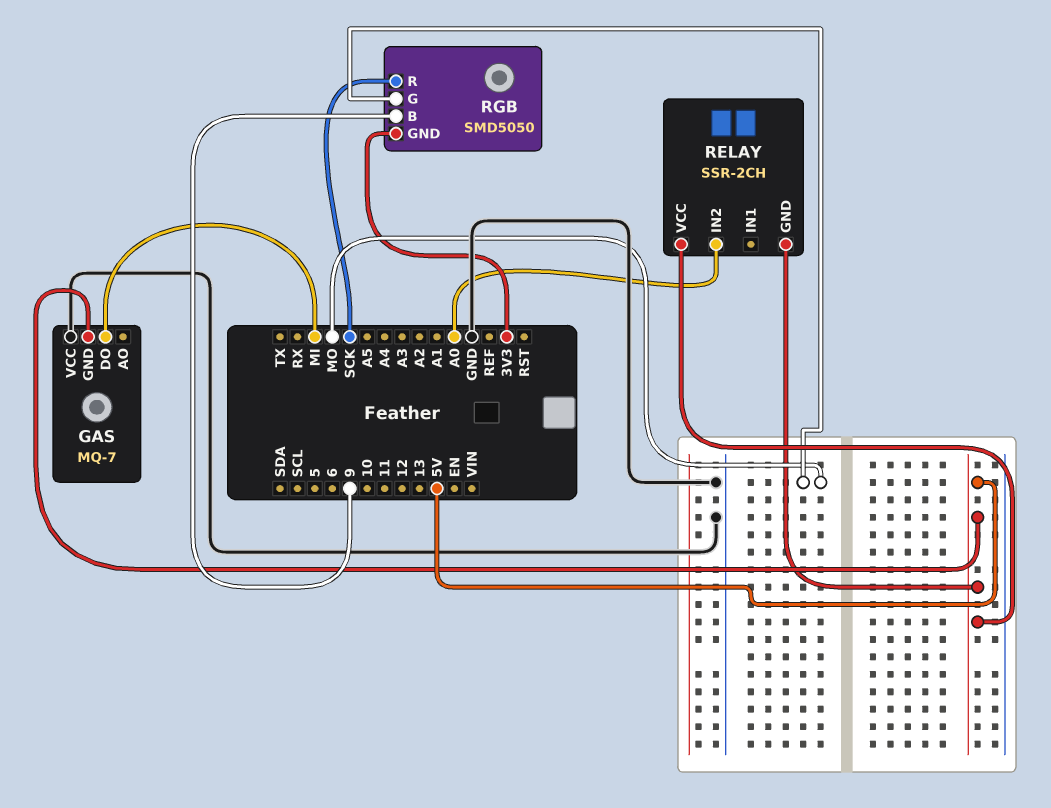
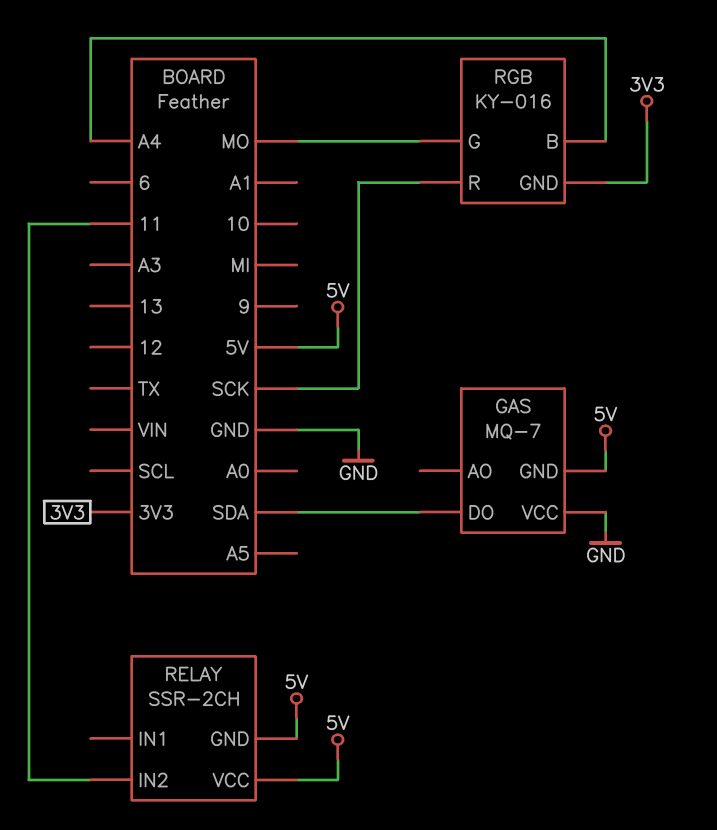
GAS pin DO: MI -> SDA
RELAY pin IN2: A0 -> 11
RGB: SMD5050 -> KY-016
RGB pin B: 9 -> A4

